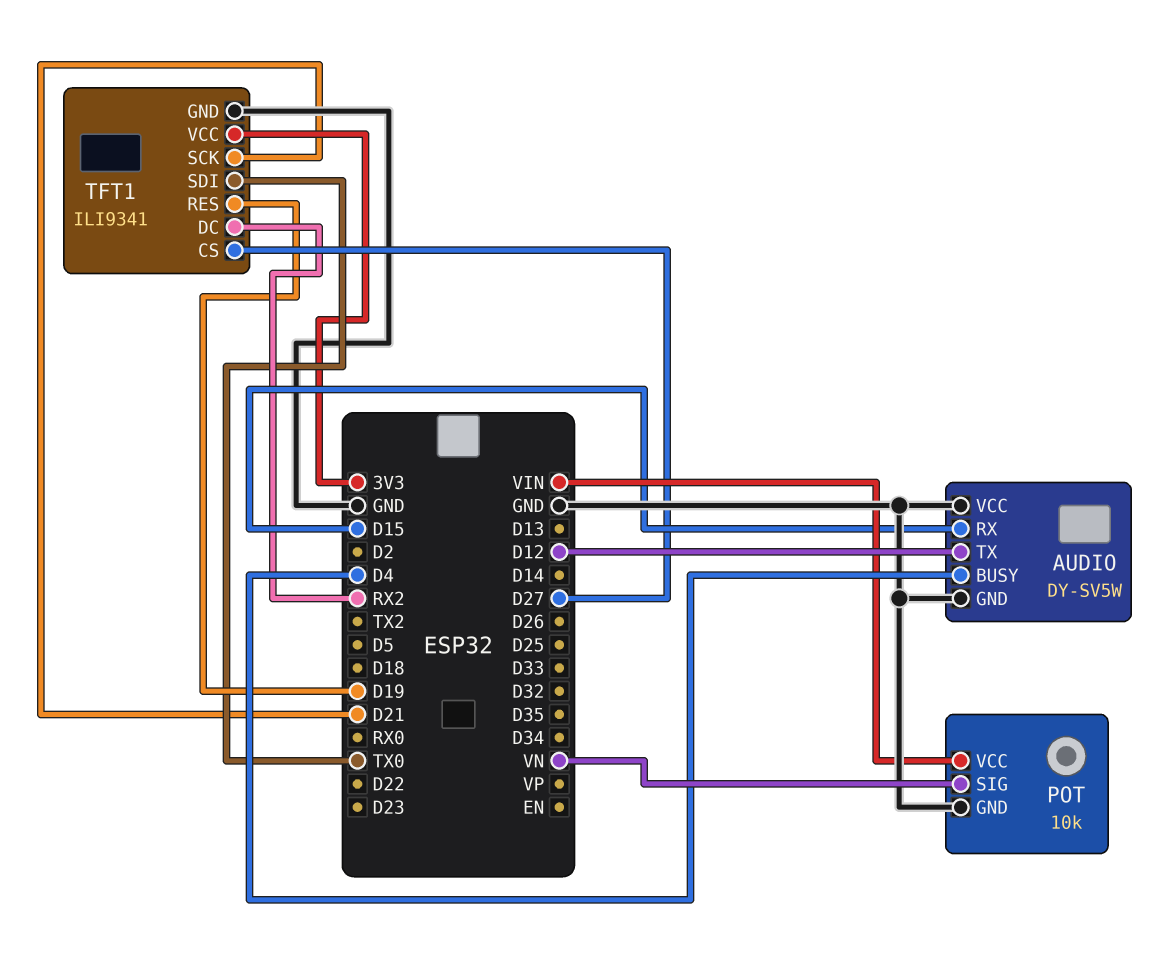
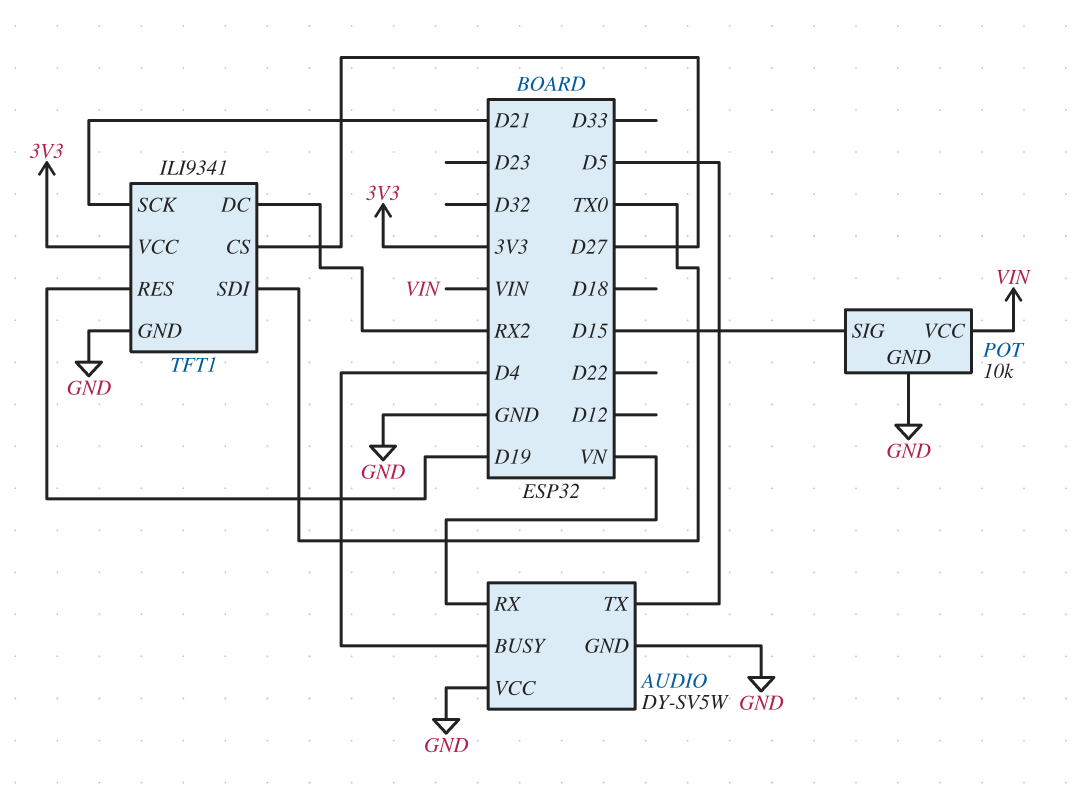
AUDIO pin RX: D15 -> VN
AUDIO pin TX: D12 -> D5
POT pin SIG: VN -> D15

